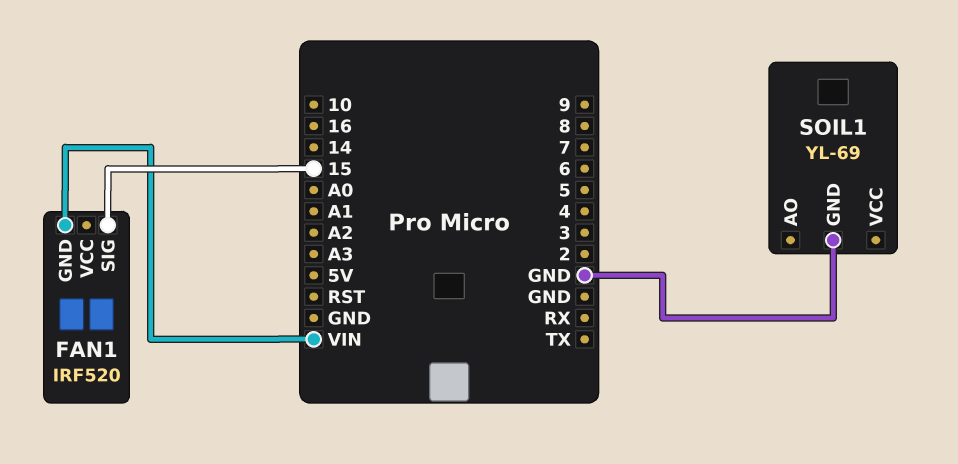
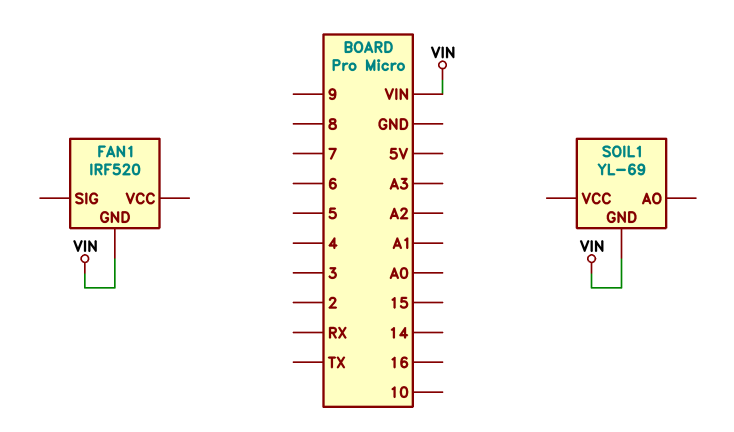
FAN1 pin SIG: 15 -> none
SOIL1 pin GND: GND -> VIN

